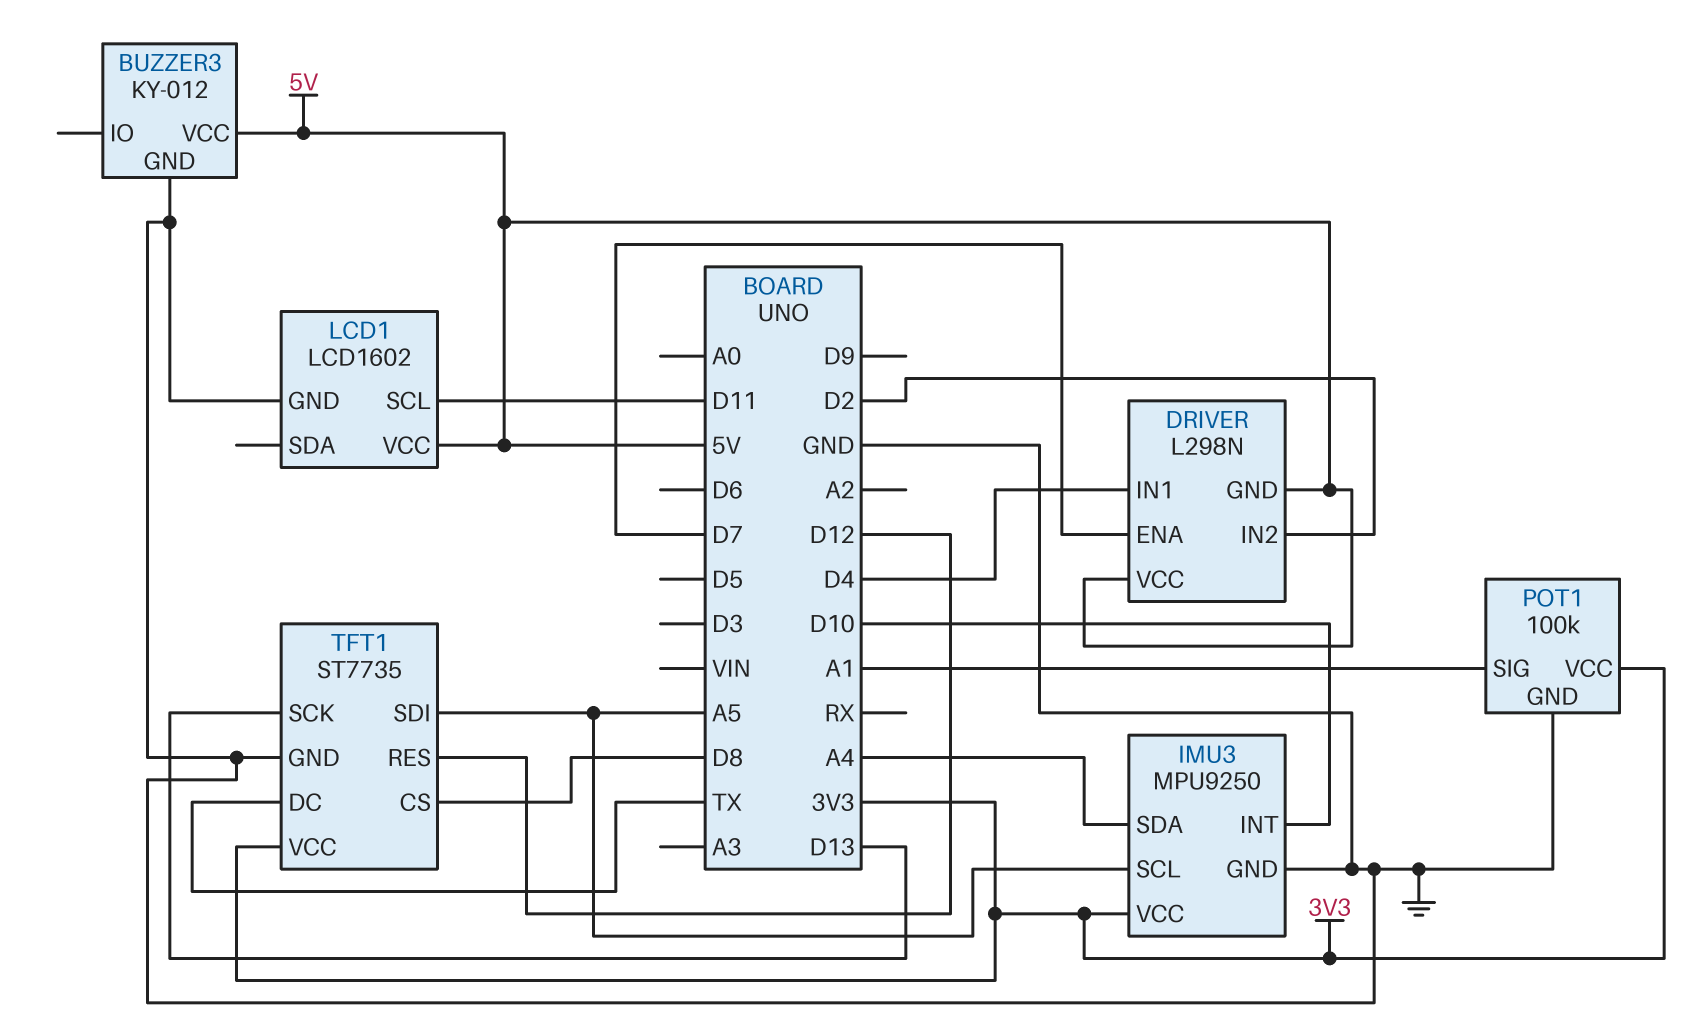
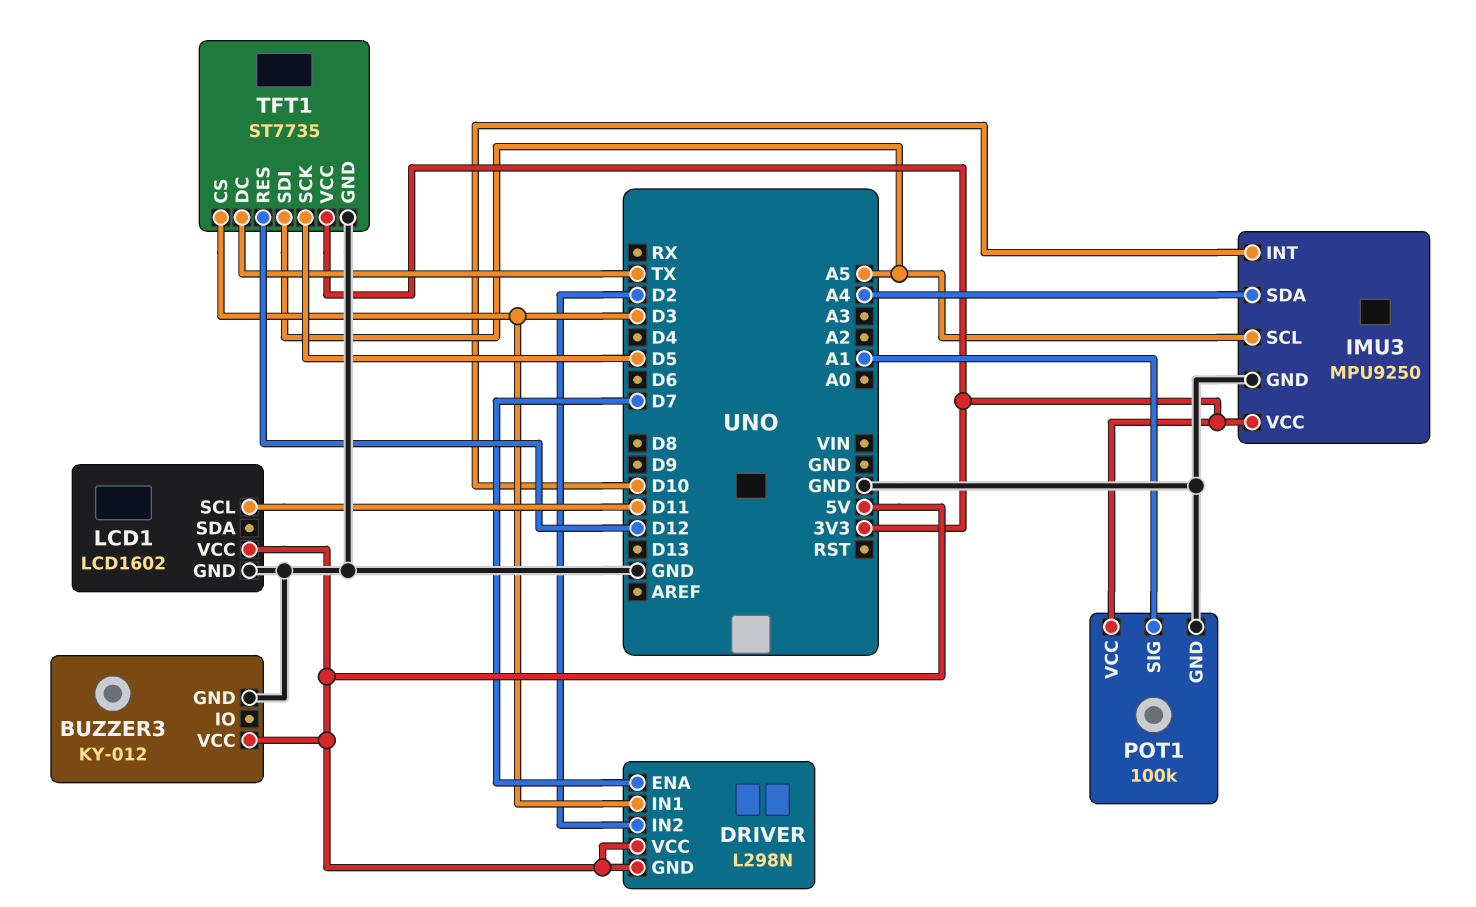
DRIVER pin IN1: D4 -> D3
TFT1 pin CS: D8 -> D3
TFT1 pin SCK: D13 -> D5

